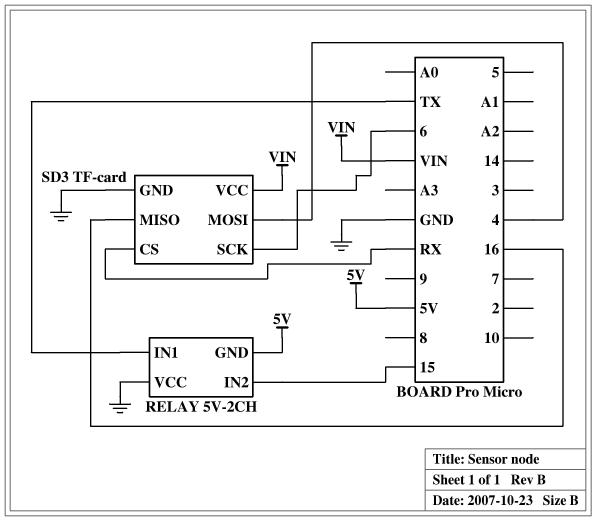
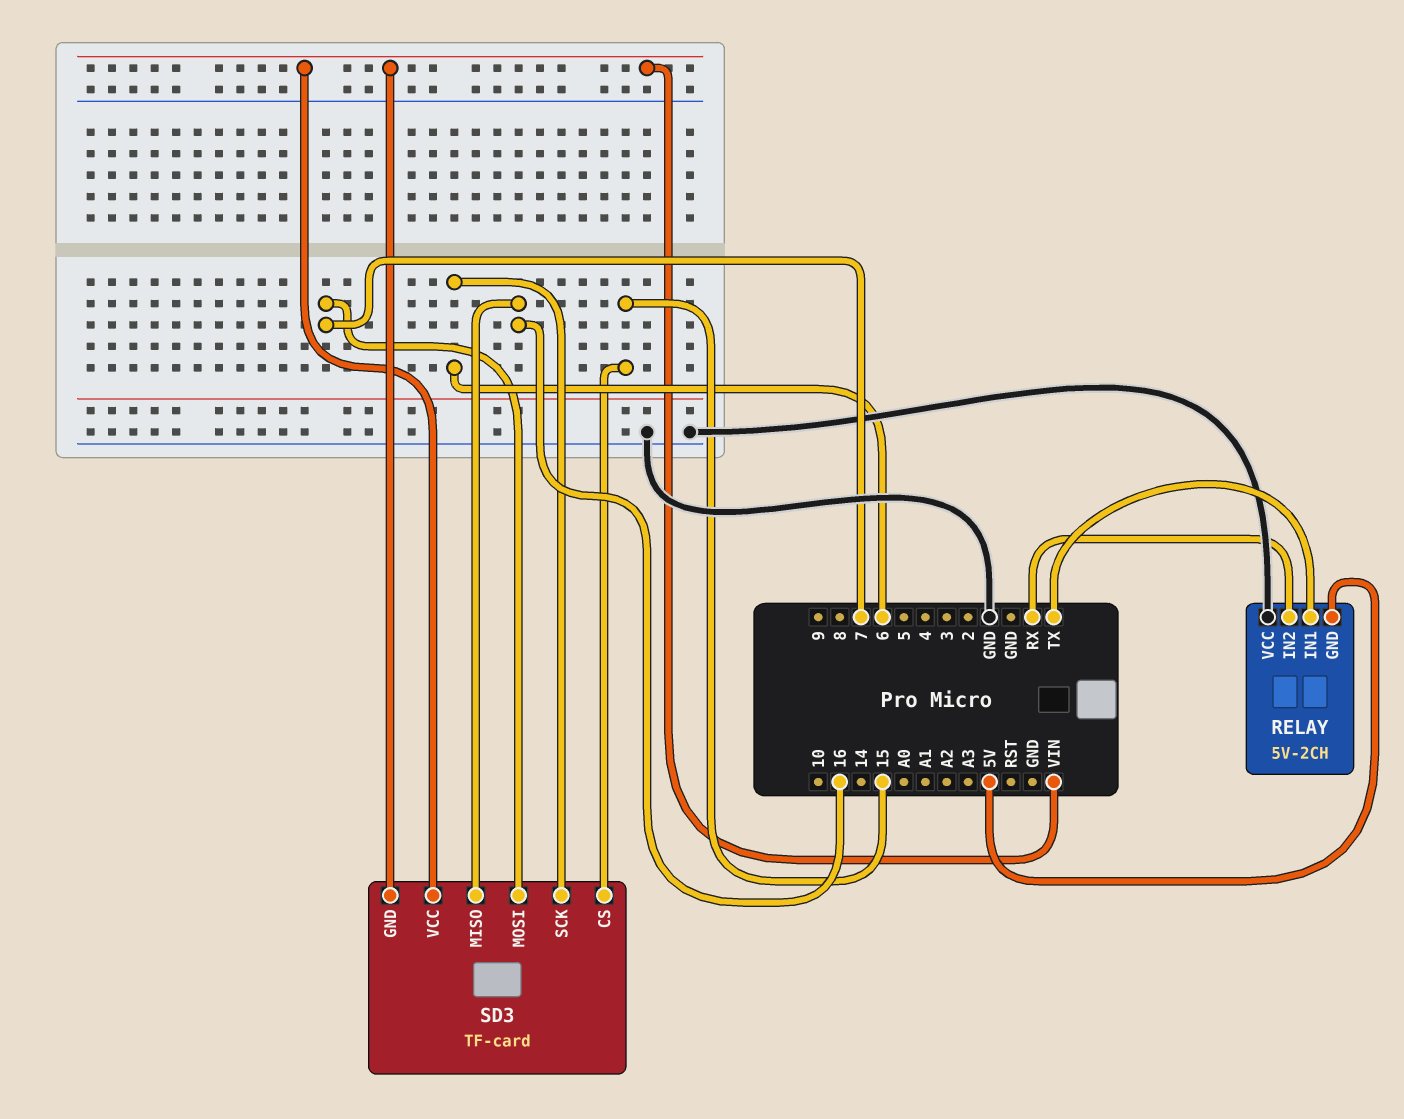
RELAY pin IN2: 15 -> RX
SD3 pin CS: RX -> 15
SD3 pin GND: GND -> VIN
SD3 pin MOSI: 4 -> 7

